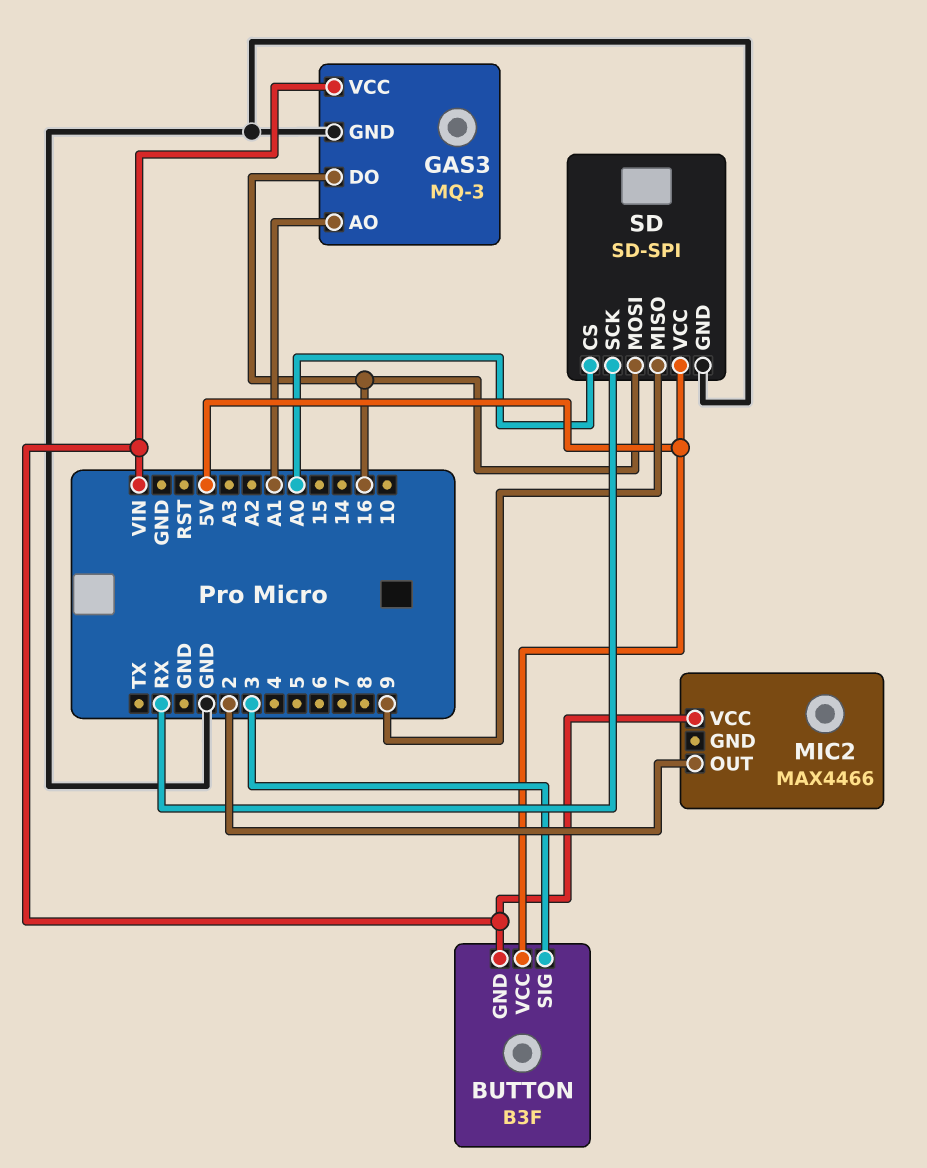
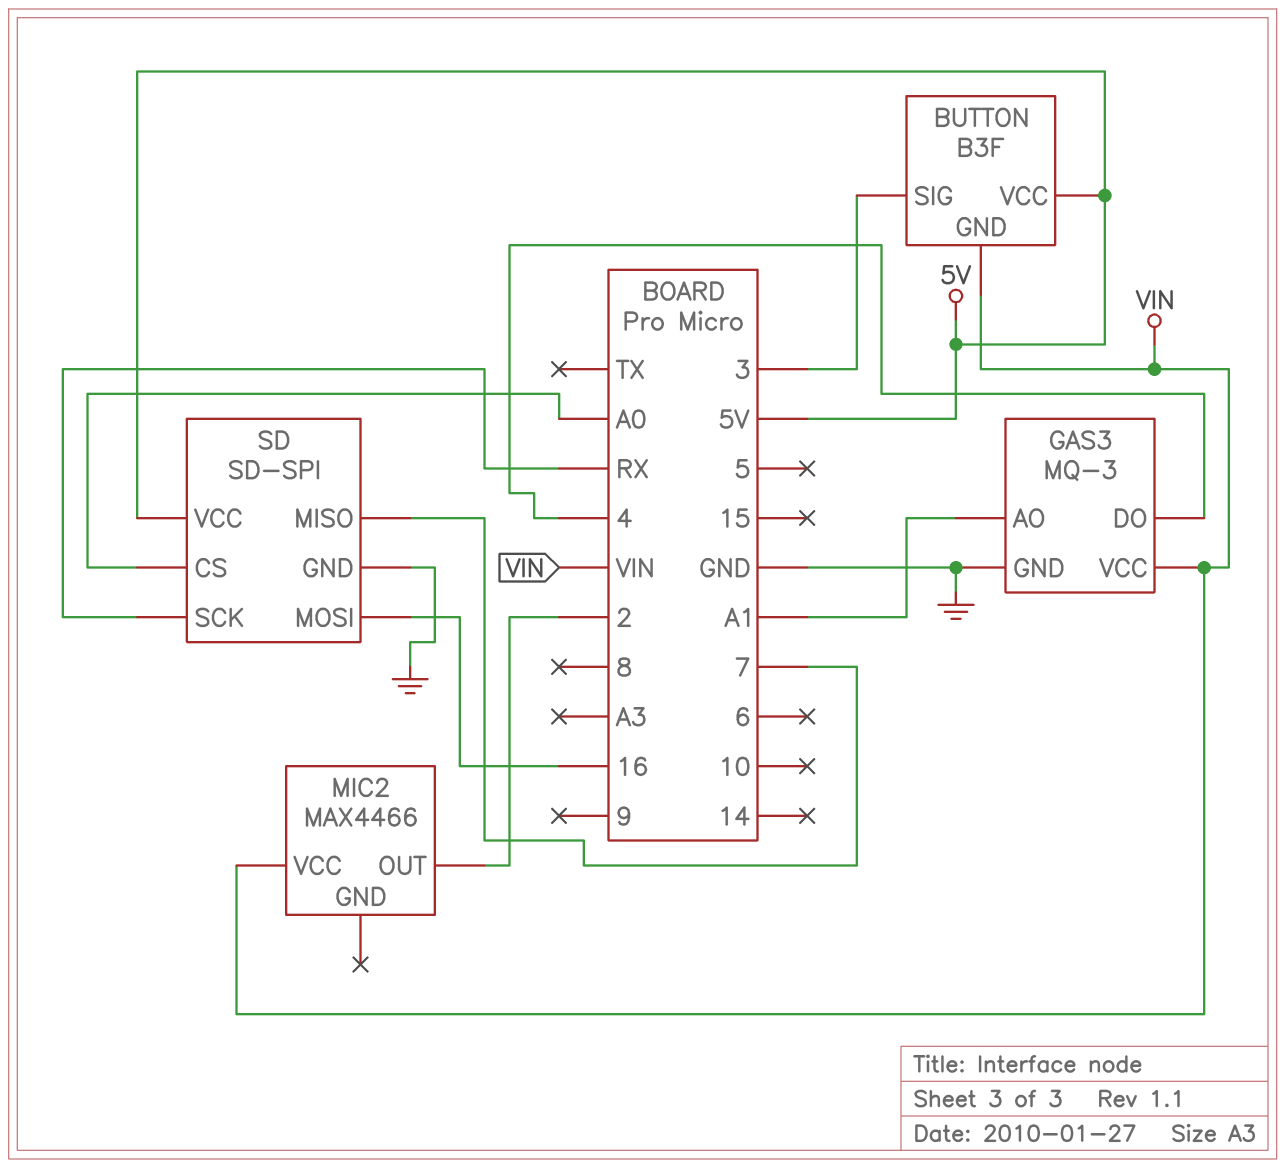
GAS3 pin DO: 16 -> 4
SD pin MISO: 9 -> 7

